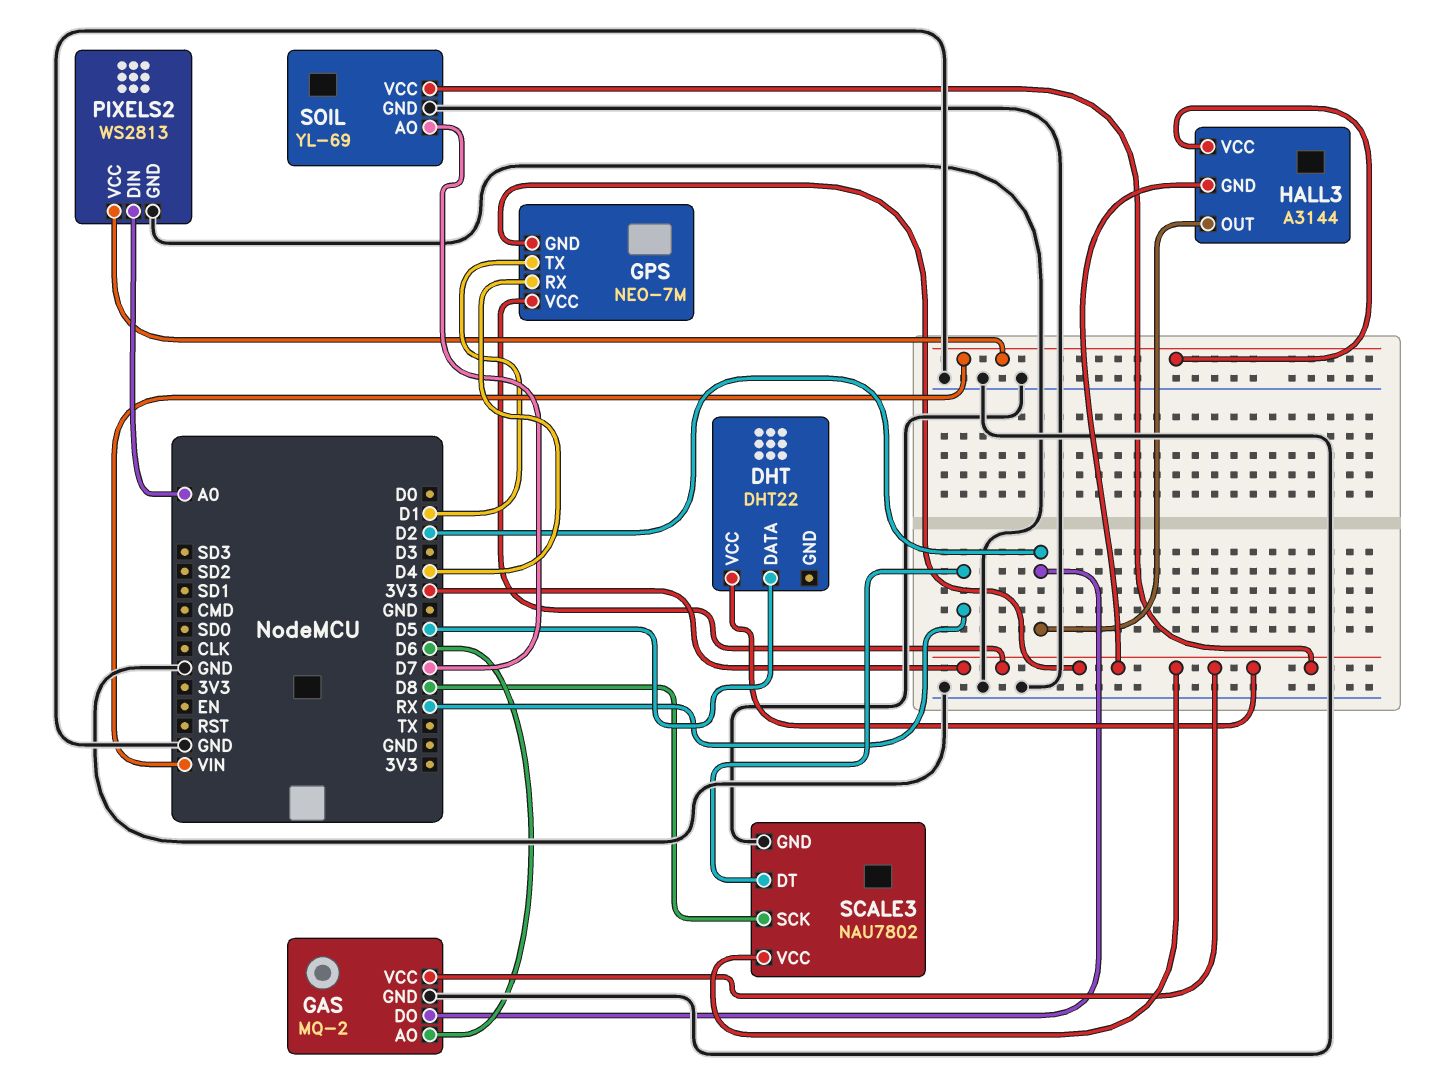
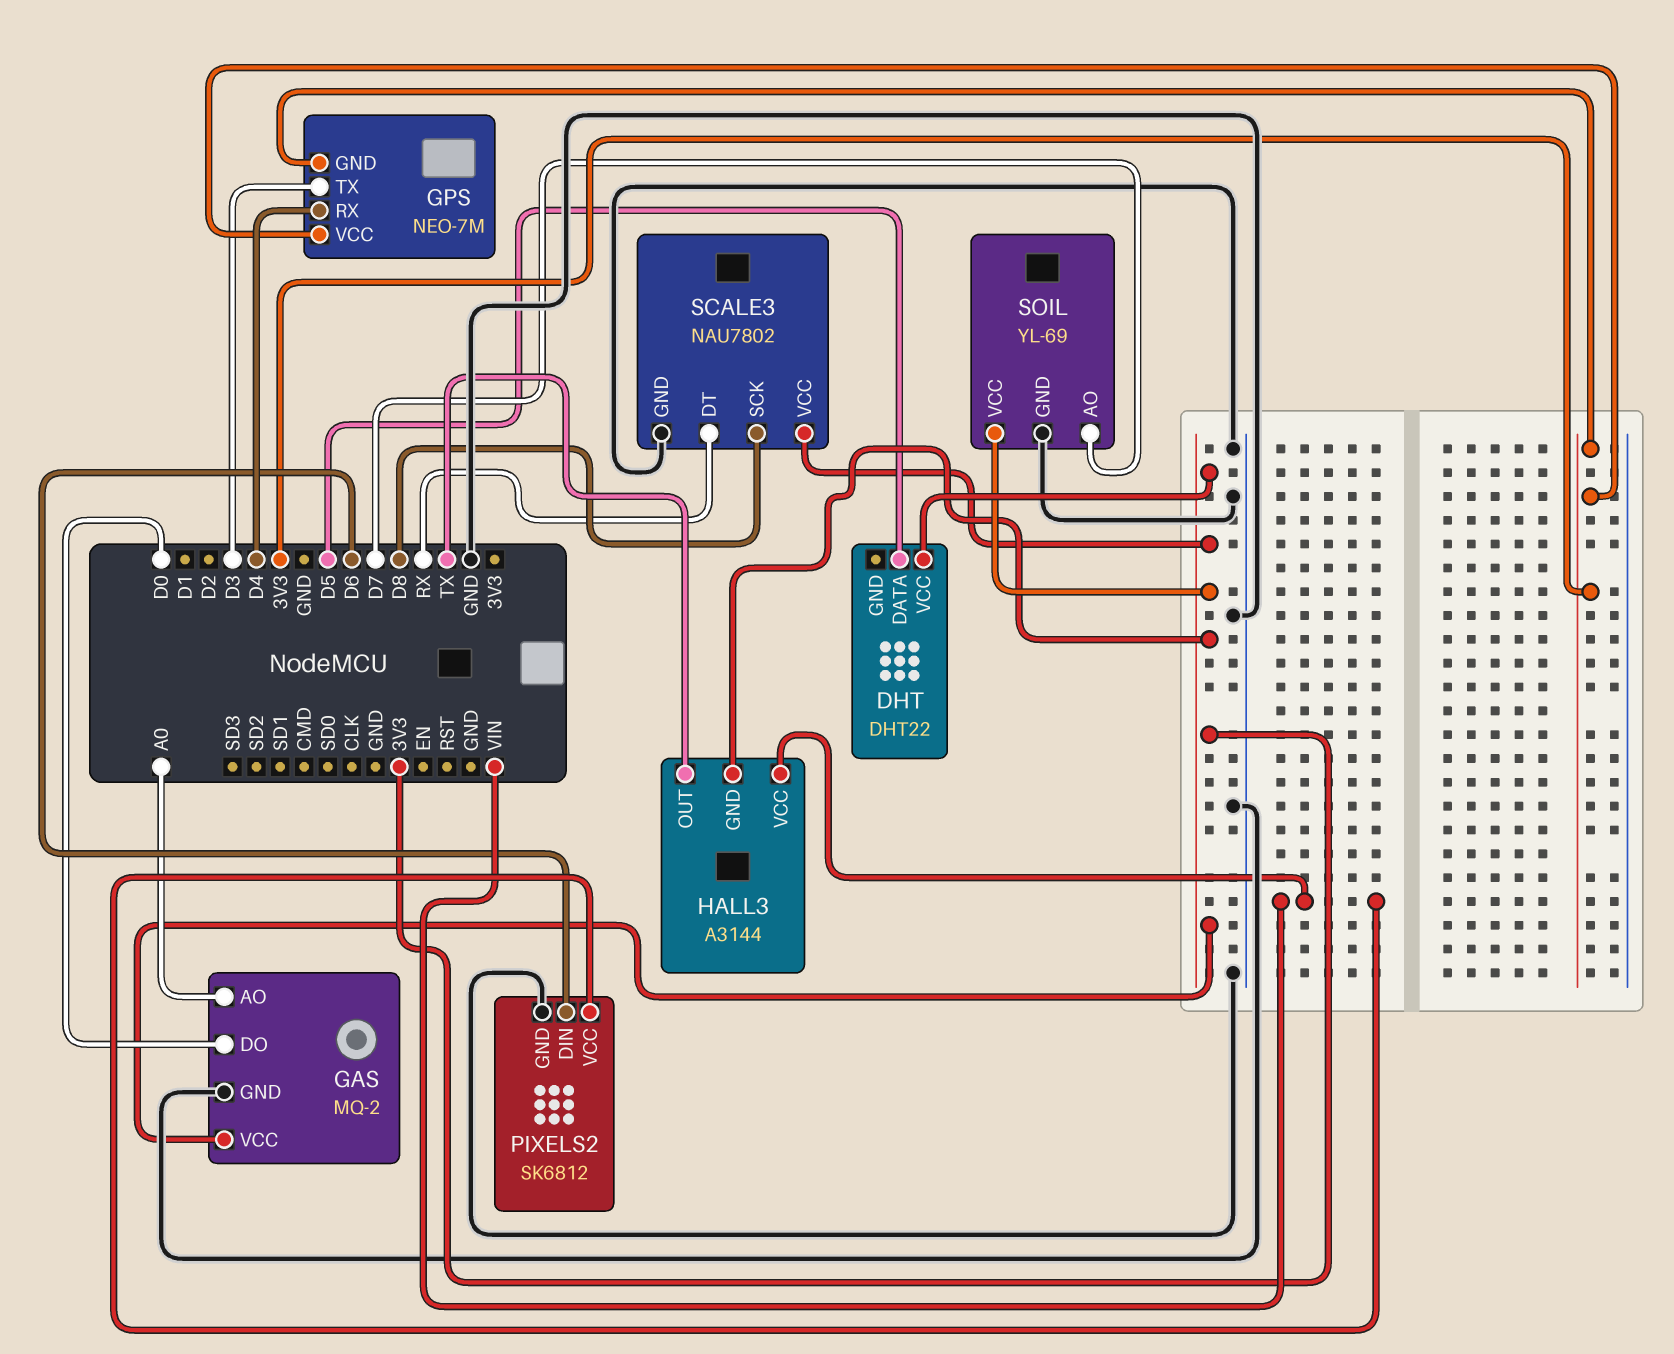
GAS pin AO: D6 -> A0
GAS pin DO: D2 -> D0
GPS pin TX: D1 -> D3
HALL3 pin OUT: D2 -> TX
PIXELS2: WS2813 -> SK6812
PIXELS2 pin DIN: A0 -> D6

